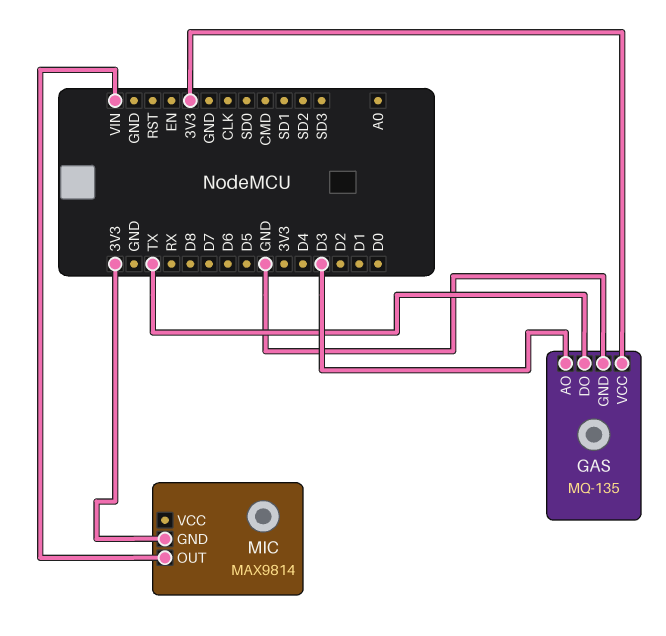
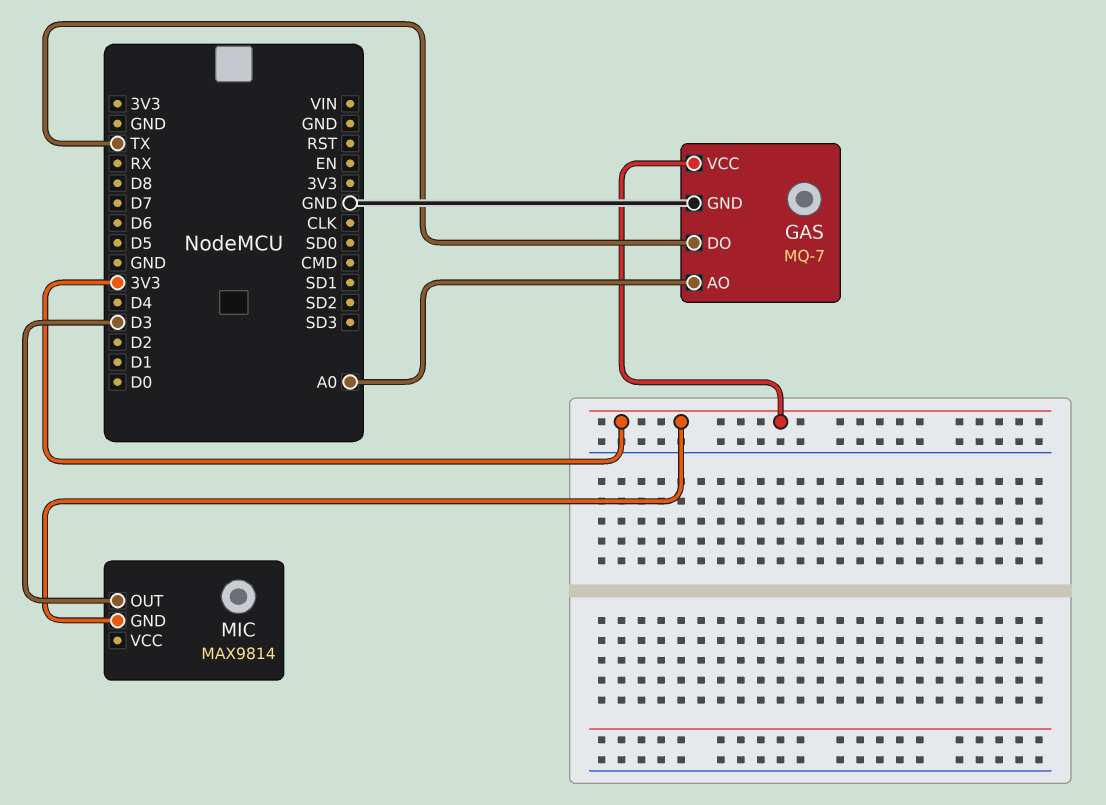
GAS: MQ-135 -> MQ-7
GAS pin AO: D3 -> A0
MIC pin OUT: VIN -> D3

